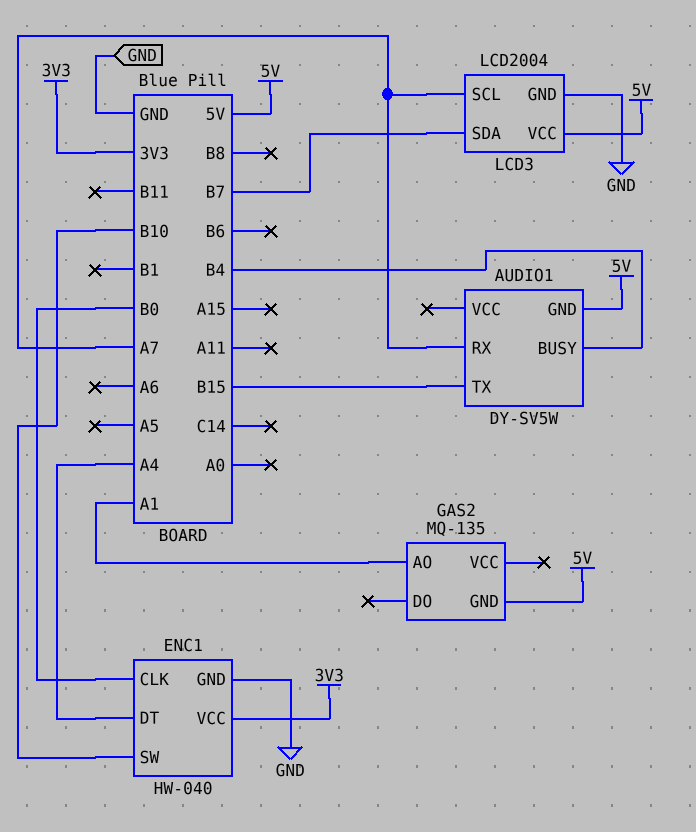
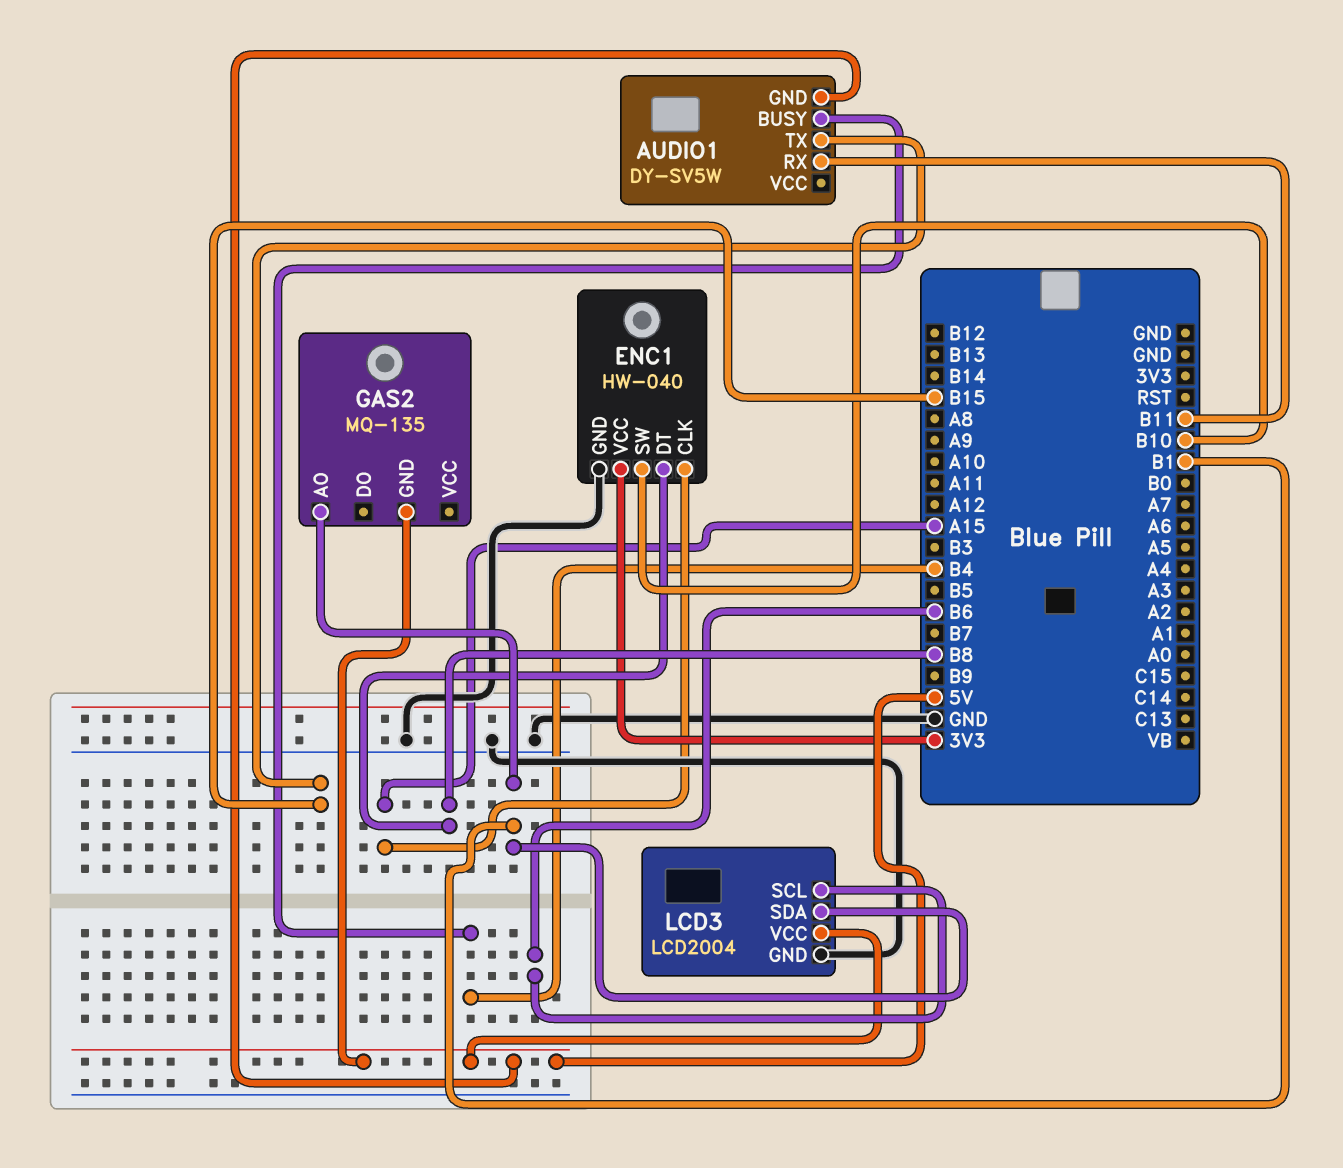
AUDIO1 pin RX: A7 -> B11
ENC1 pin CLK: B0 -> A15
ENC1 pin DT: A4 -> B8
GAS2 pin AO: A1 -> B1
LCD3 pin SCL: A7 -> B6
LCD3 pin SDA: B7 -> B1

